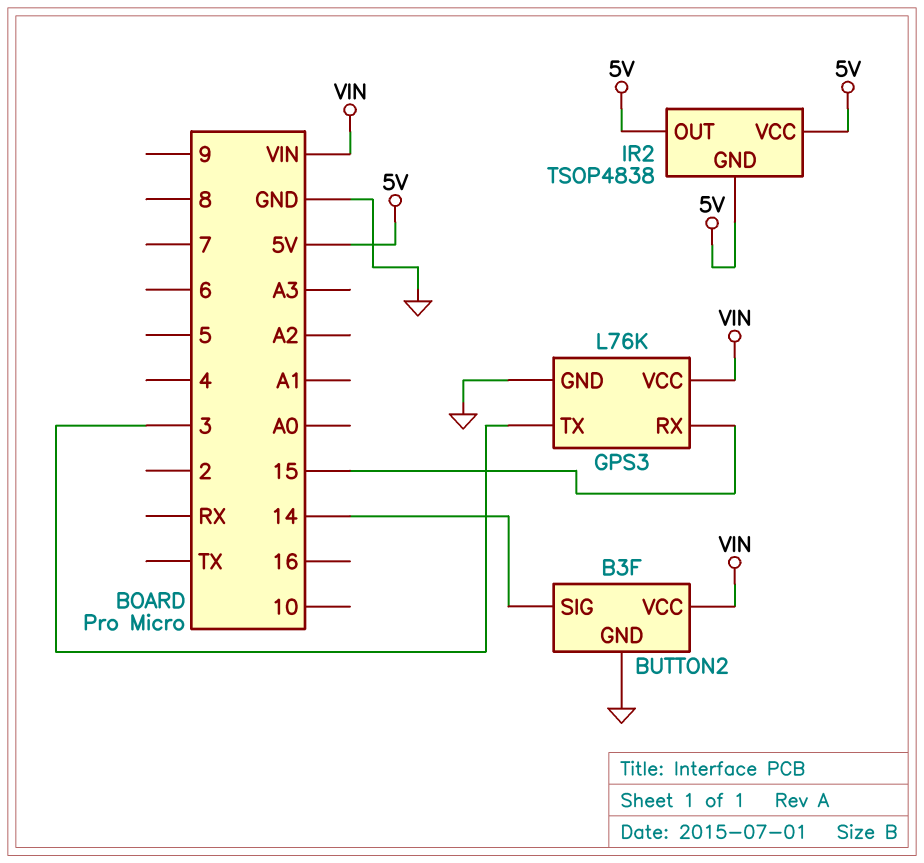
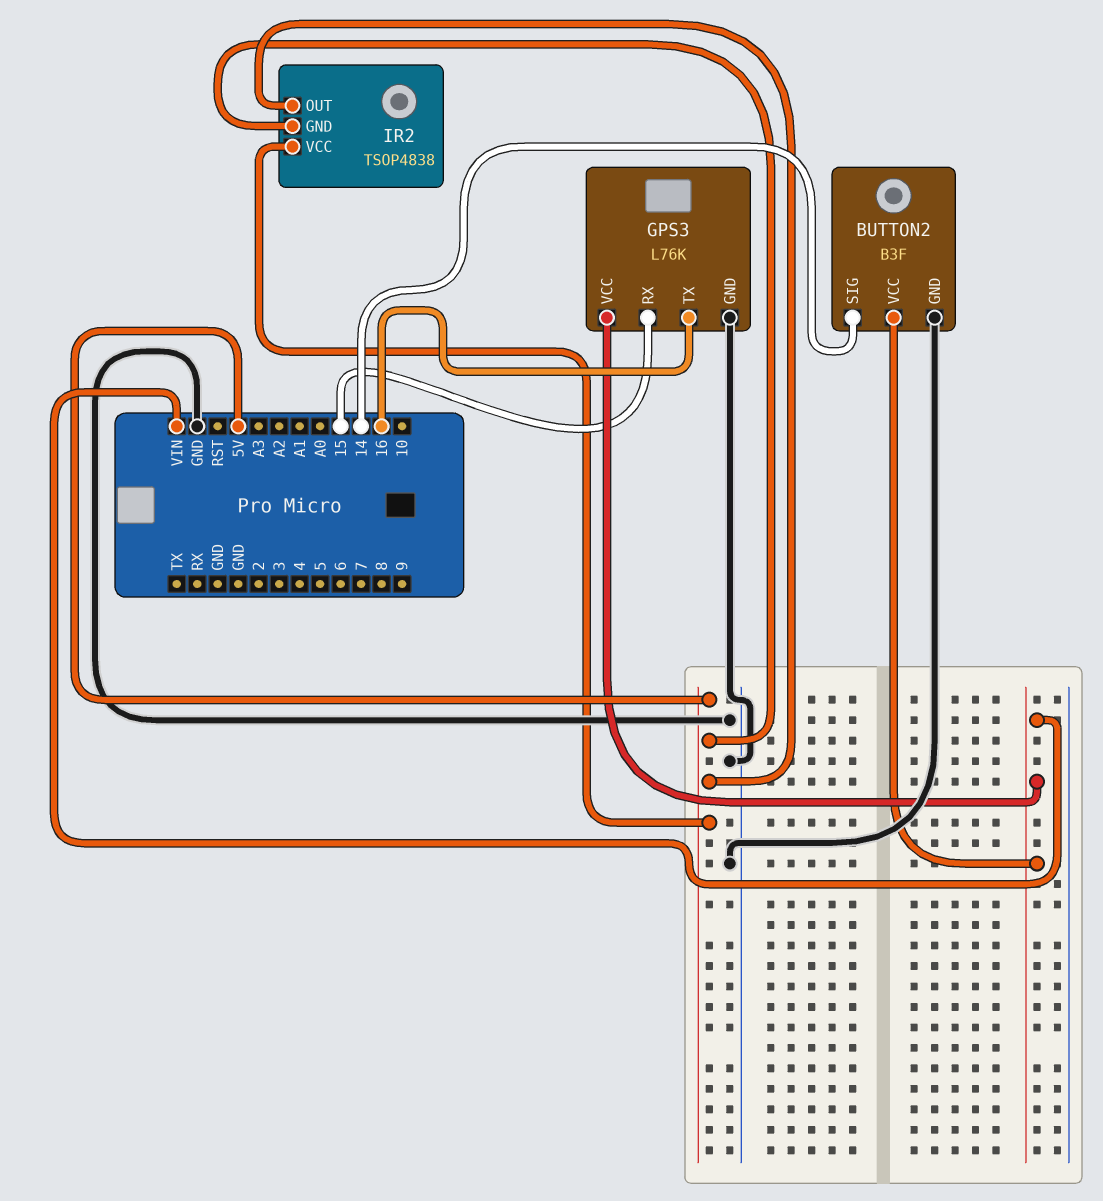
GPS3 pin TX: 3 -> 16

